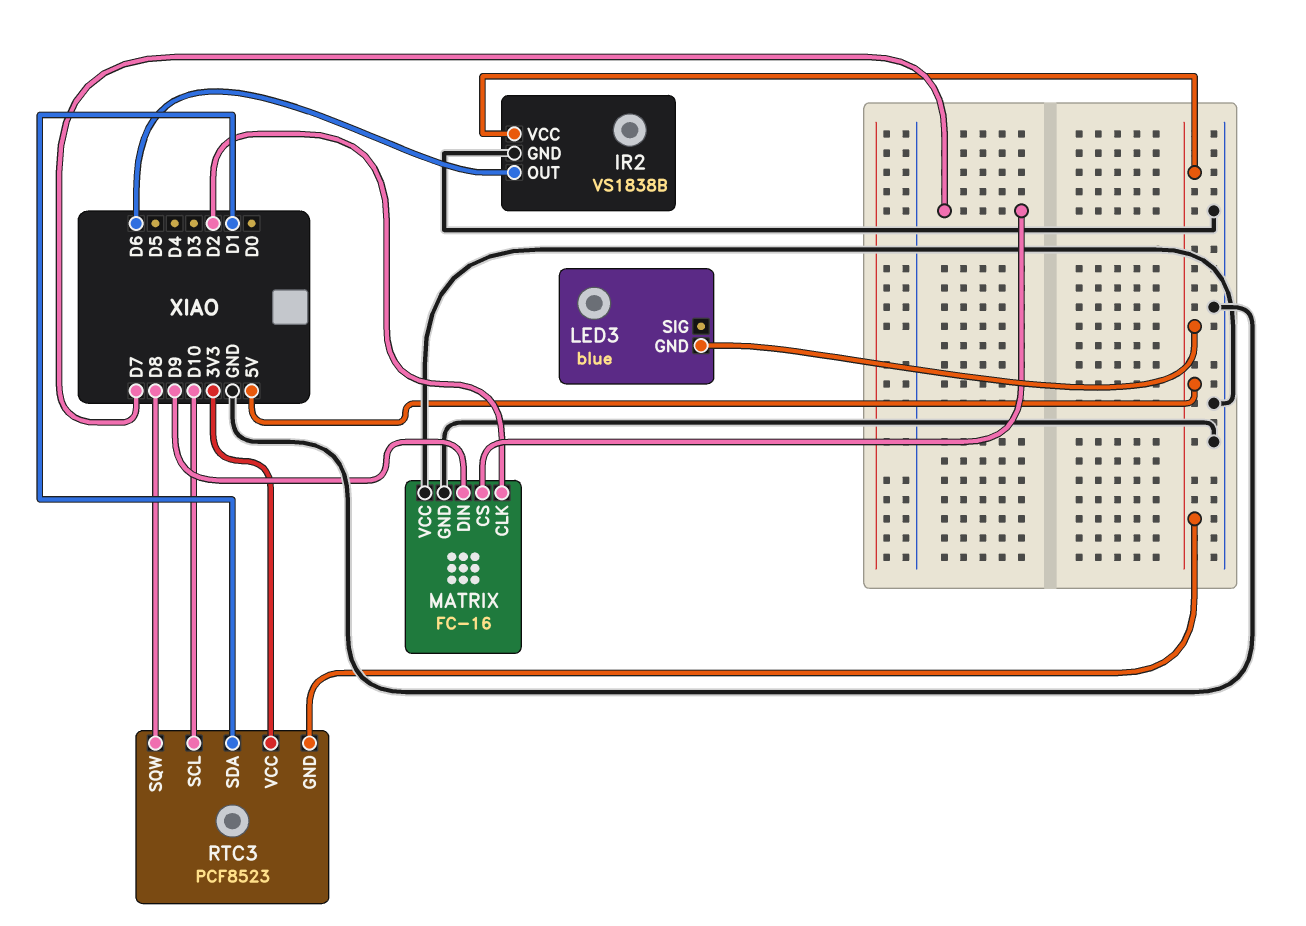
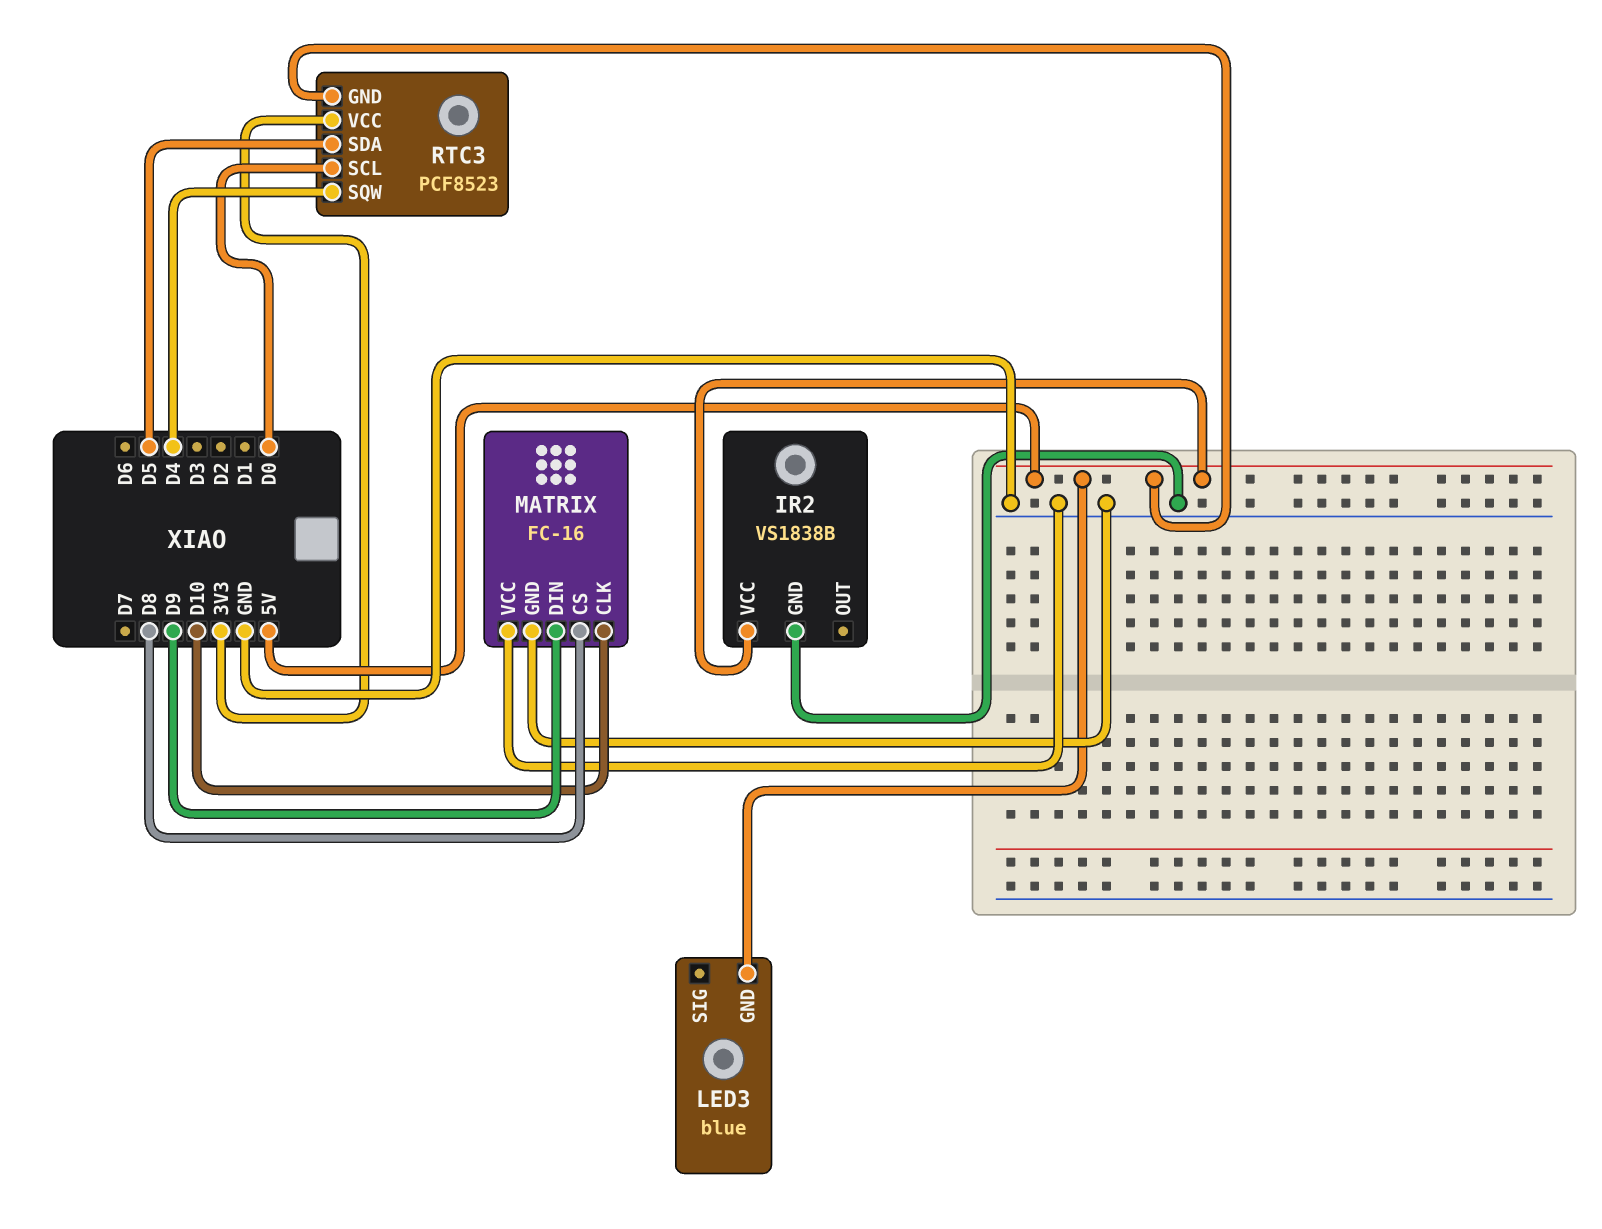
IR2 pin OUT: D6 -> none
MATRIX pin CLK: D2 -> D10
MATRIX pin CS: D7 -> D8
RTC3 pin SCL: D10 -> D0
RTC3 pin SDA: D1 -> D5
RTC3 pin SQW: D8 -> D4

